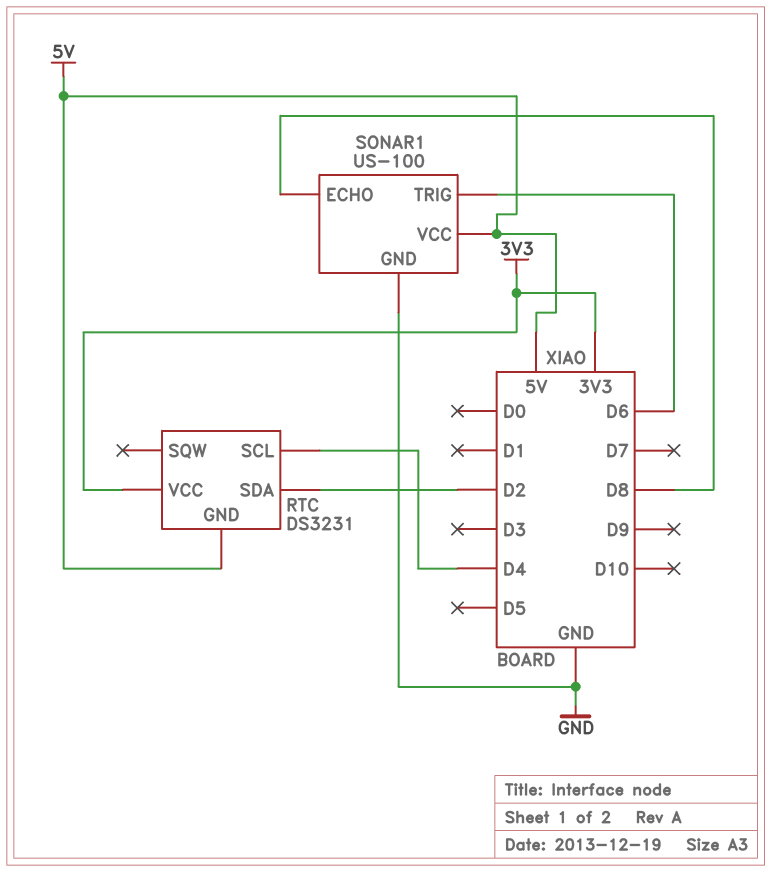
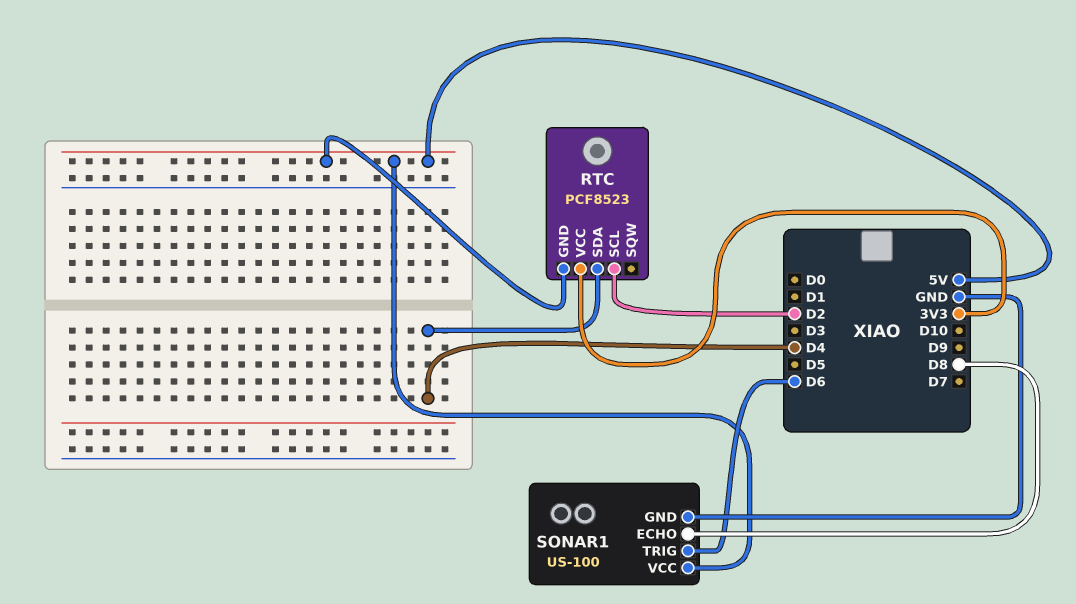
RTC: DS3231 -> PCF8523
RTC pin SCL: D4 -> D2
RTC pin SDA: D2 -> D4

